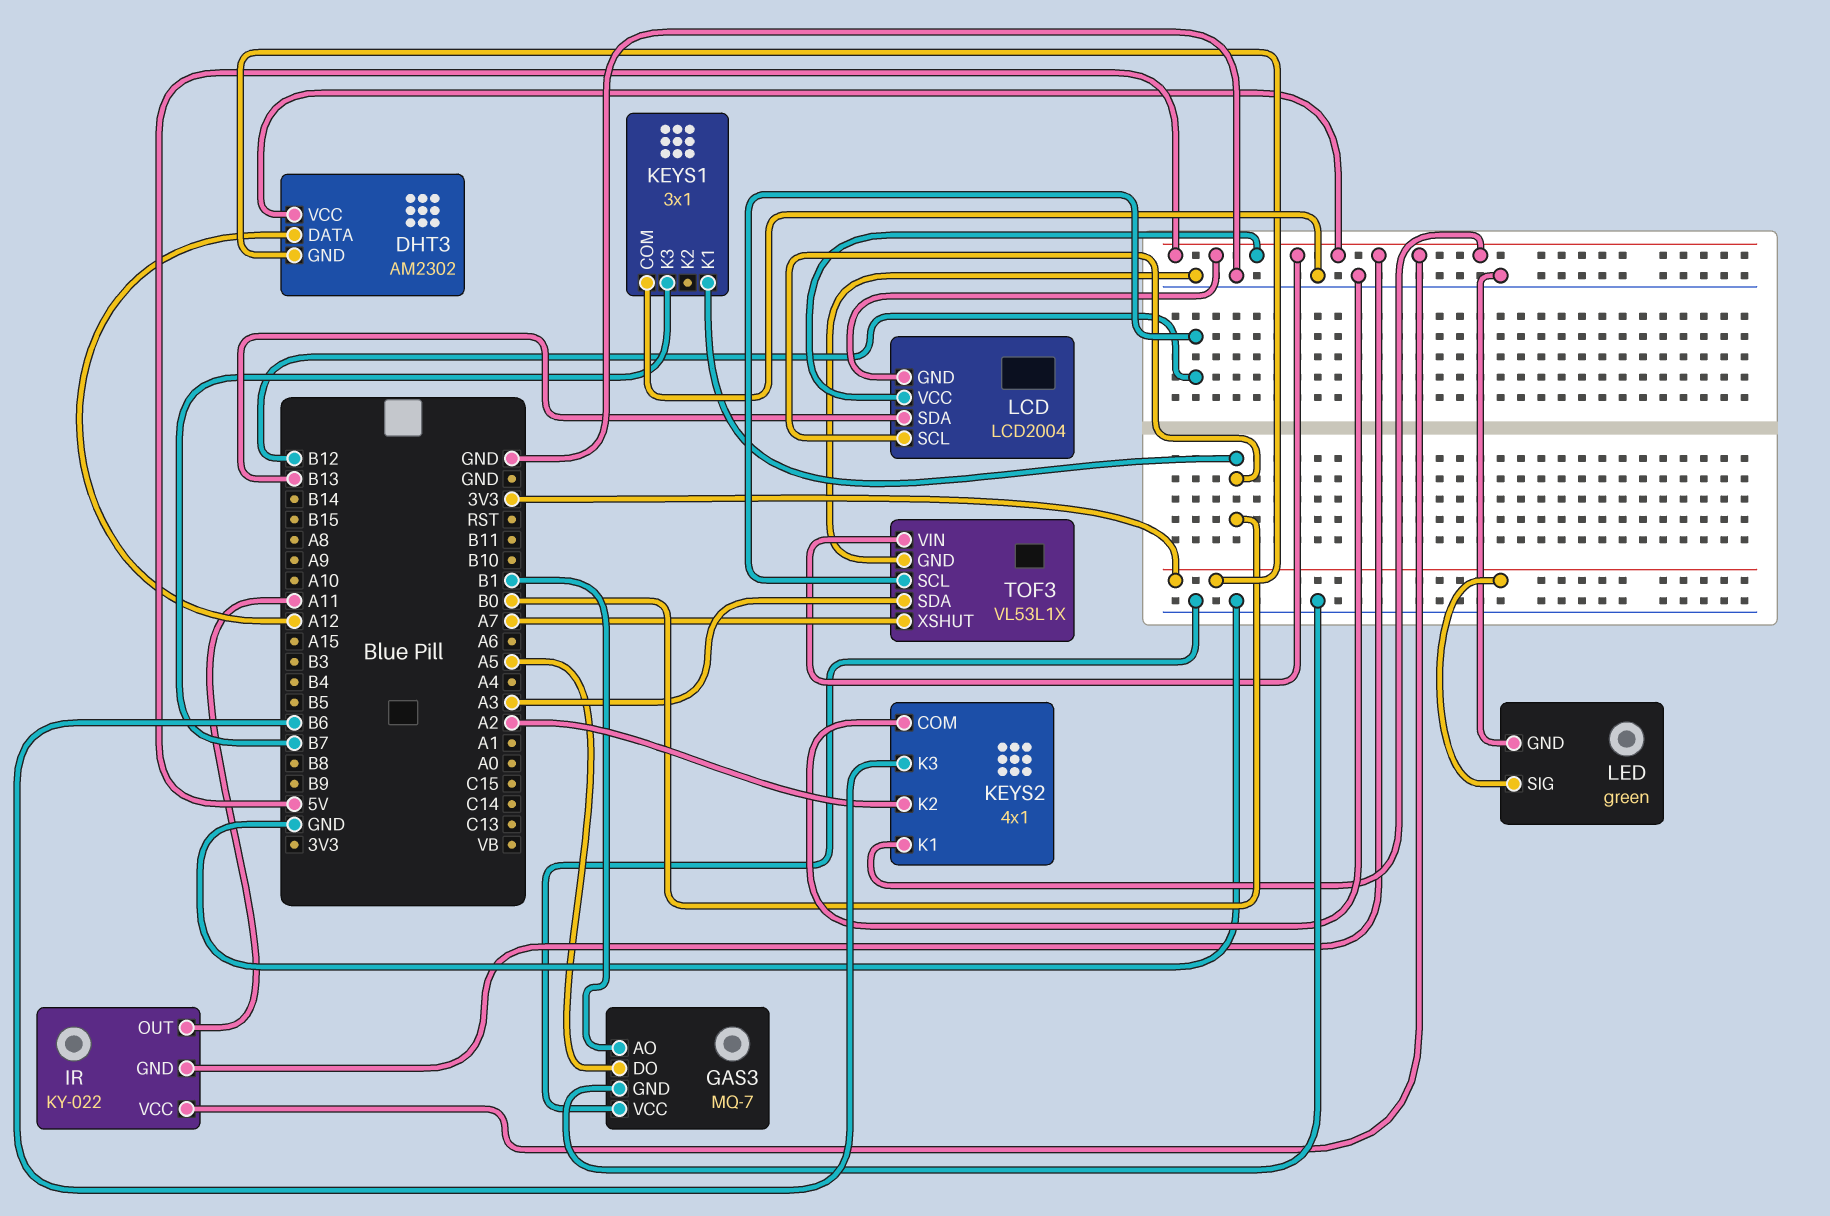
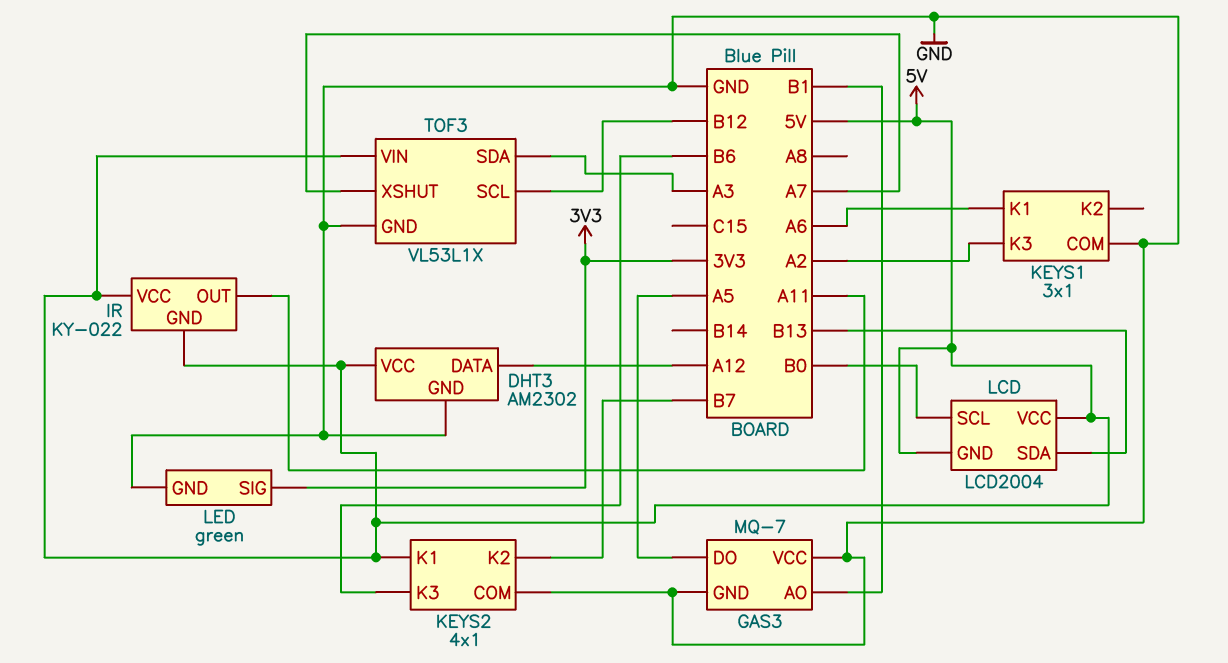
DHT3 pin GND: 3V3 -> GND
KEYS1 pin K1: B0 -> A6
KEYS1 pin K3: B7 -> A2
KEYS2 pin K2: A2 -> B7

